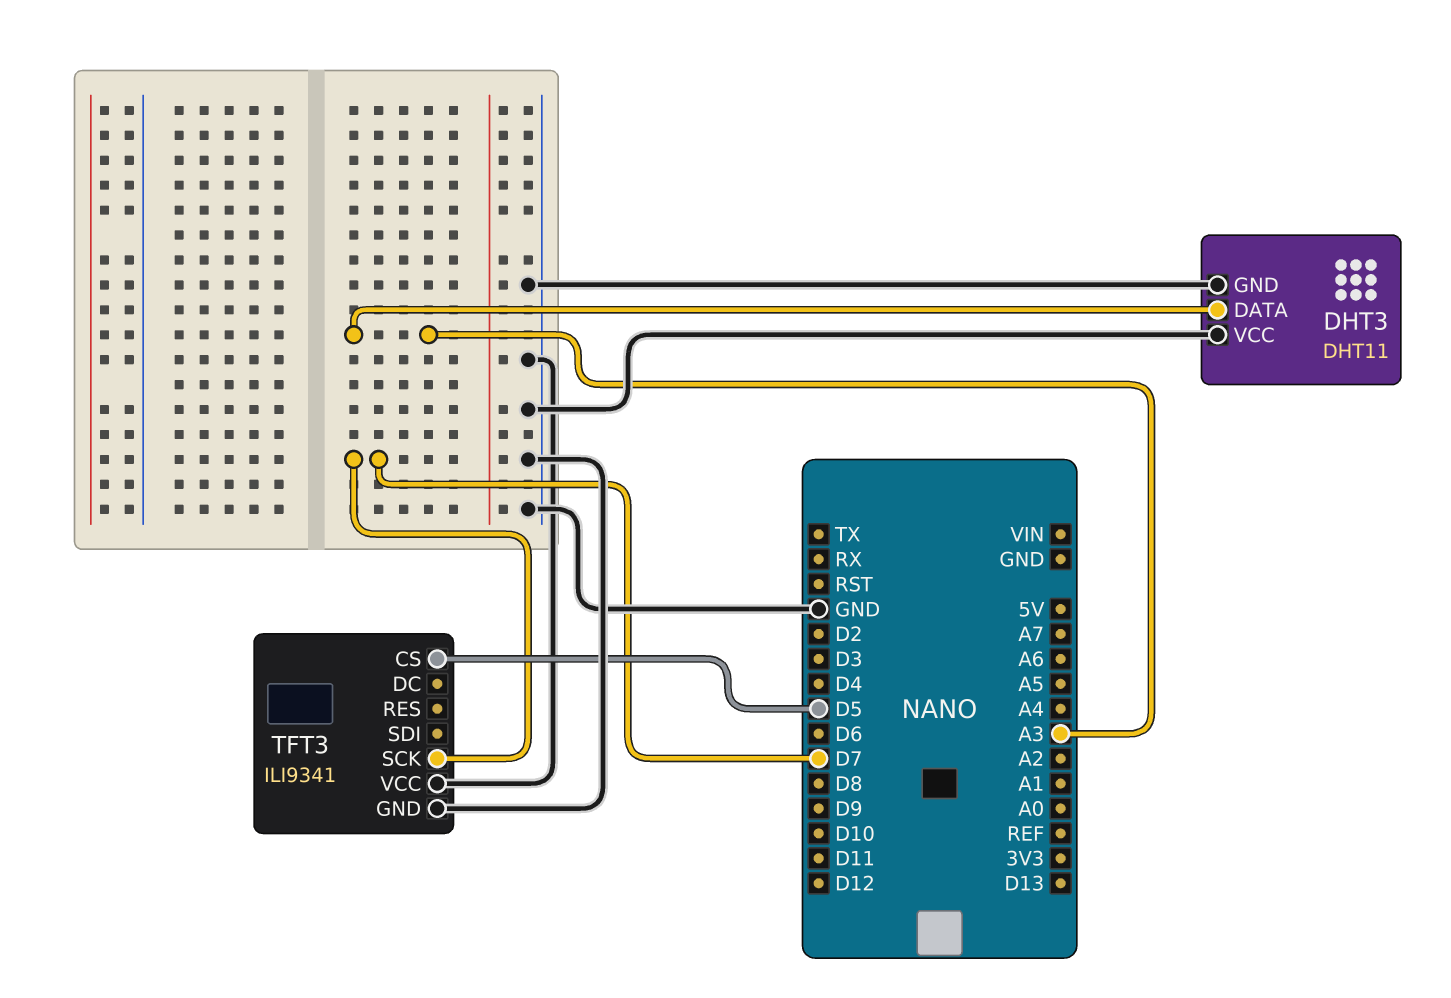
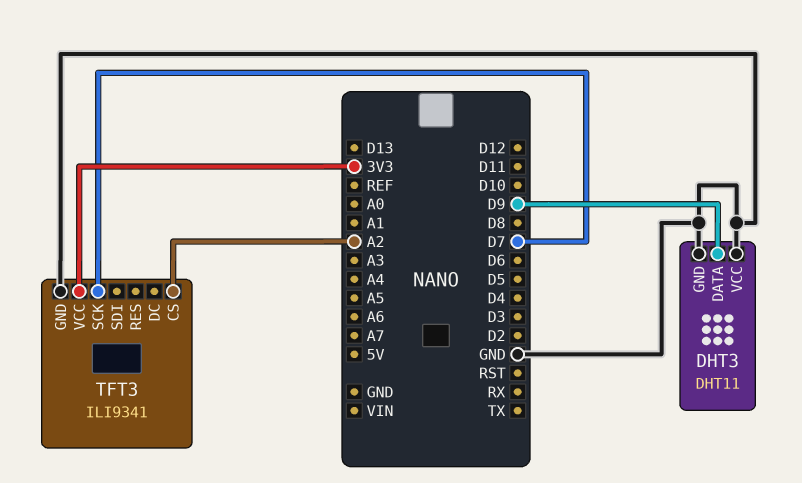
DHT3 pin DATA: A3 -> D9
TFT3 pin CS: D5 -> A2
TFT3 pin VCC: GND -> 3V3

